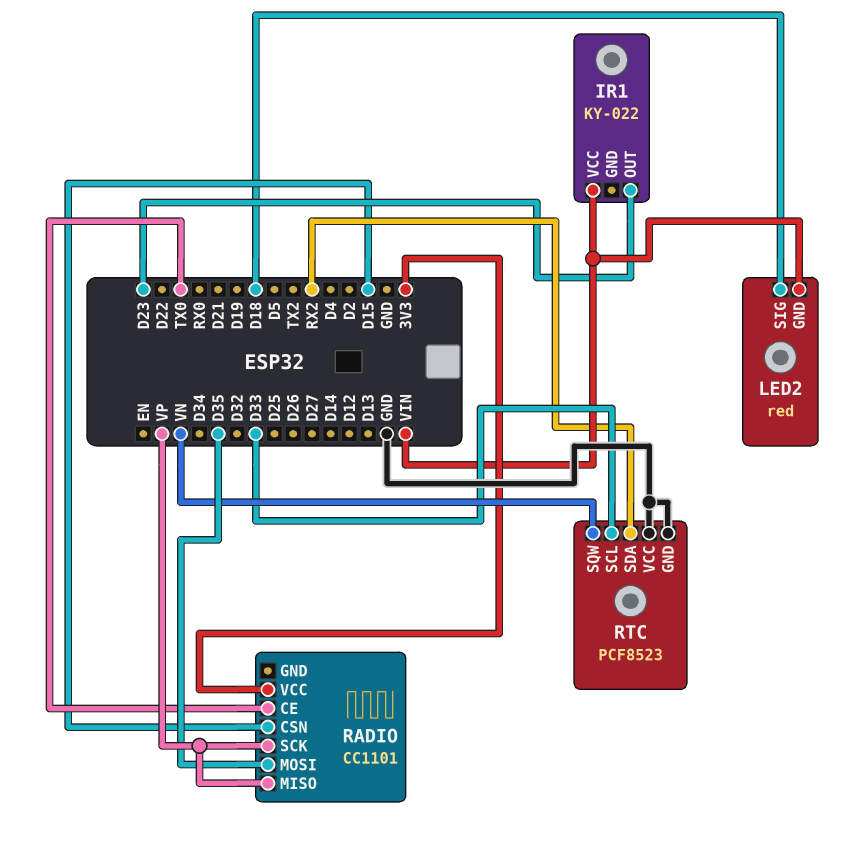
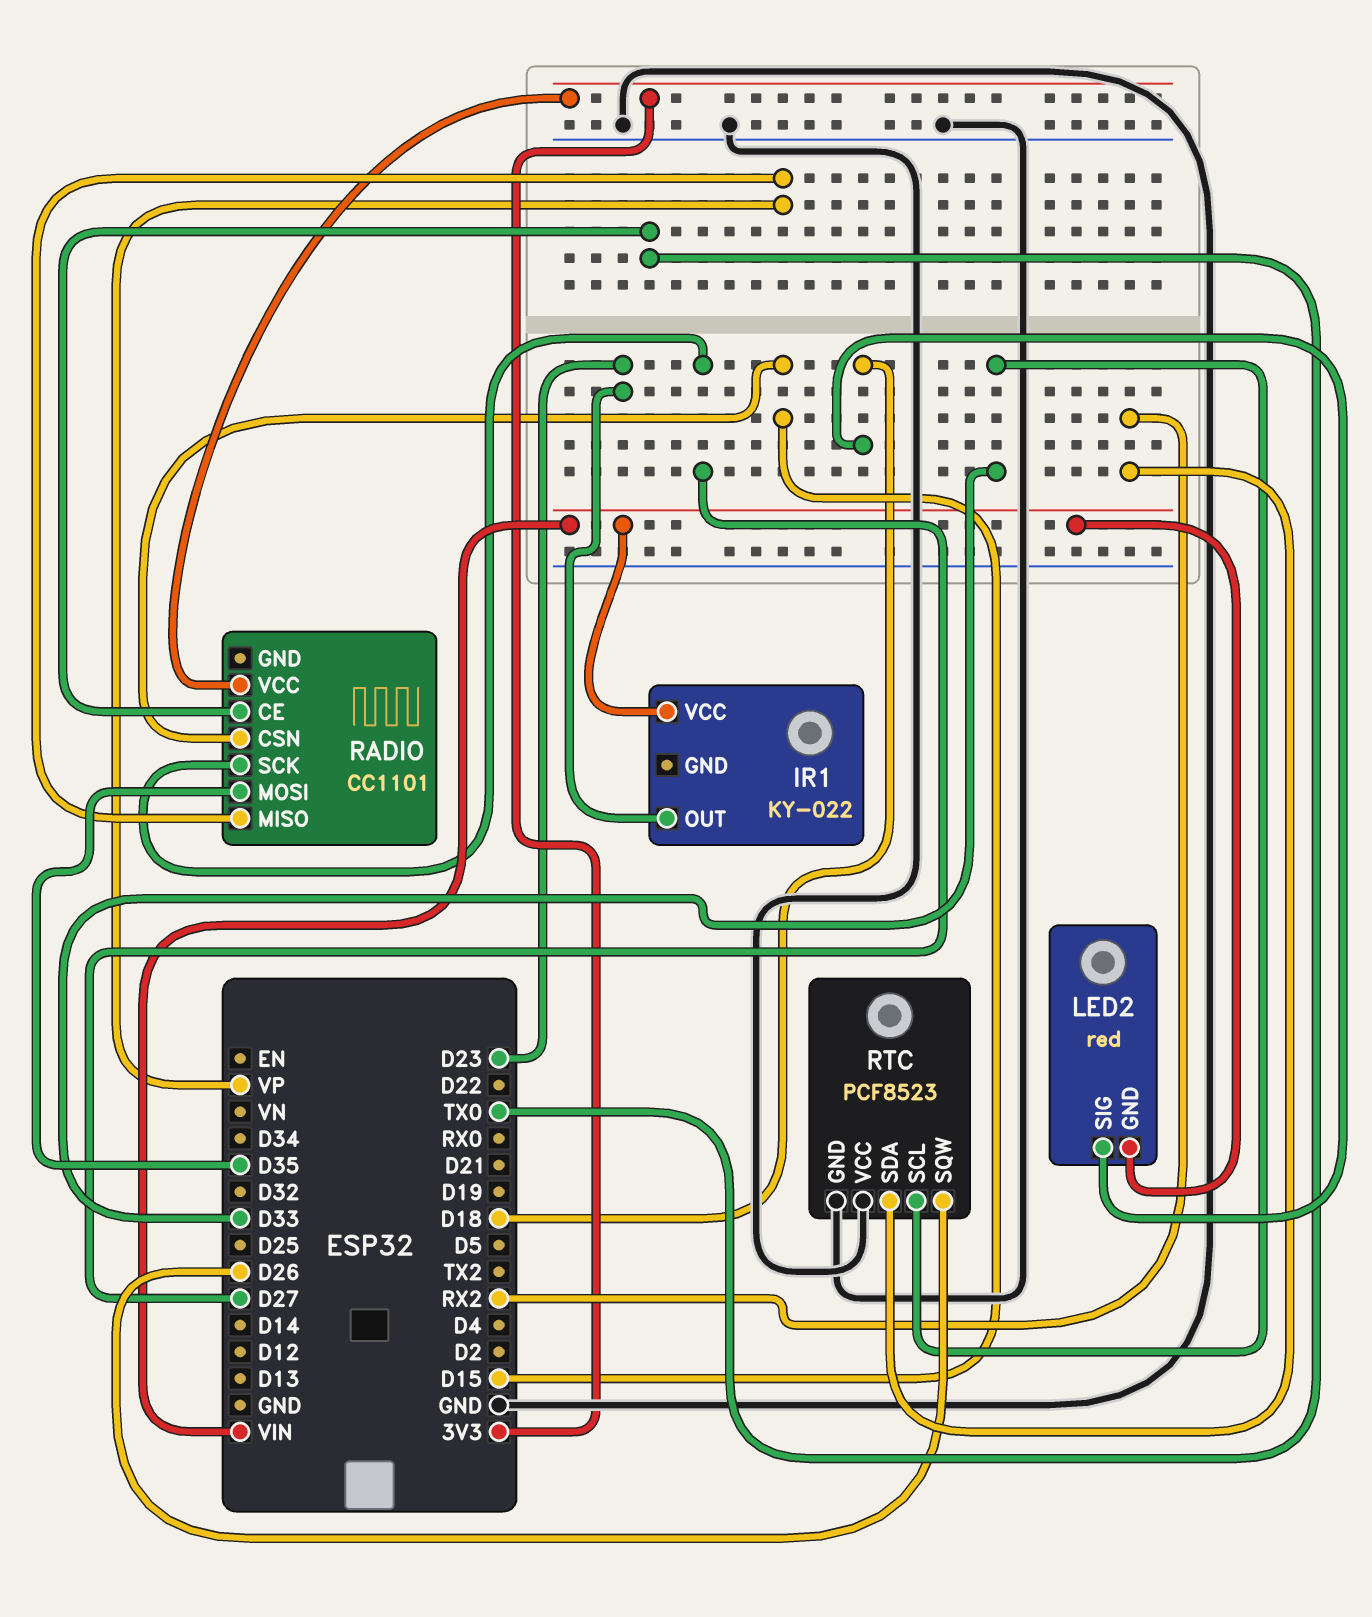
RADIO pin SCK: VP -> D27
RTC pin SQW: VN -> D26

